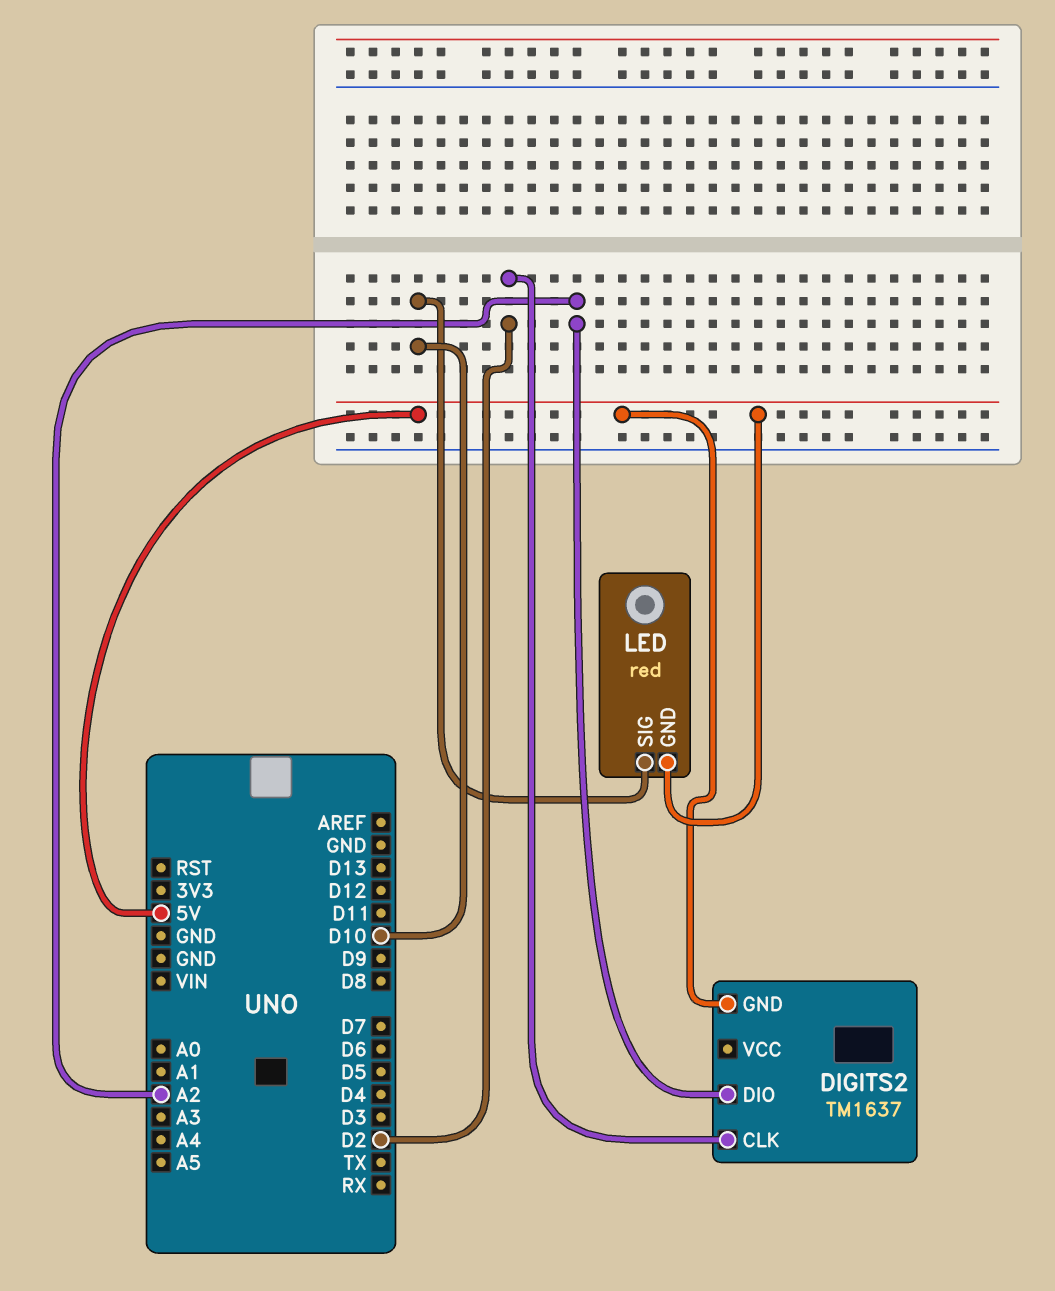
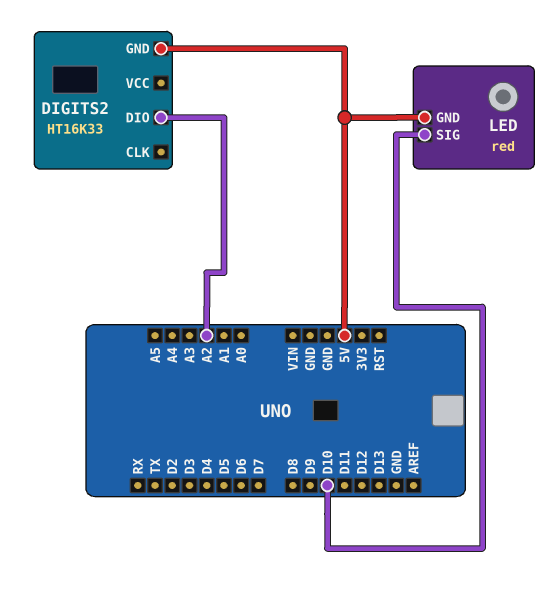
DIGITS2: TM1637 -> HT16K33
DIGITS2 pin CLK: D2 -> none

